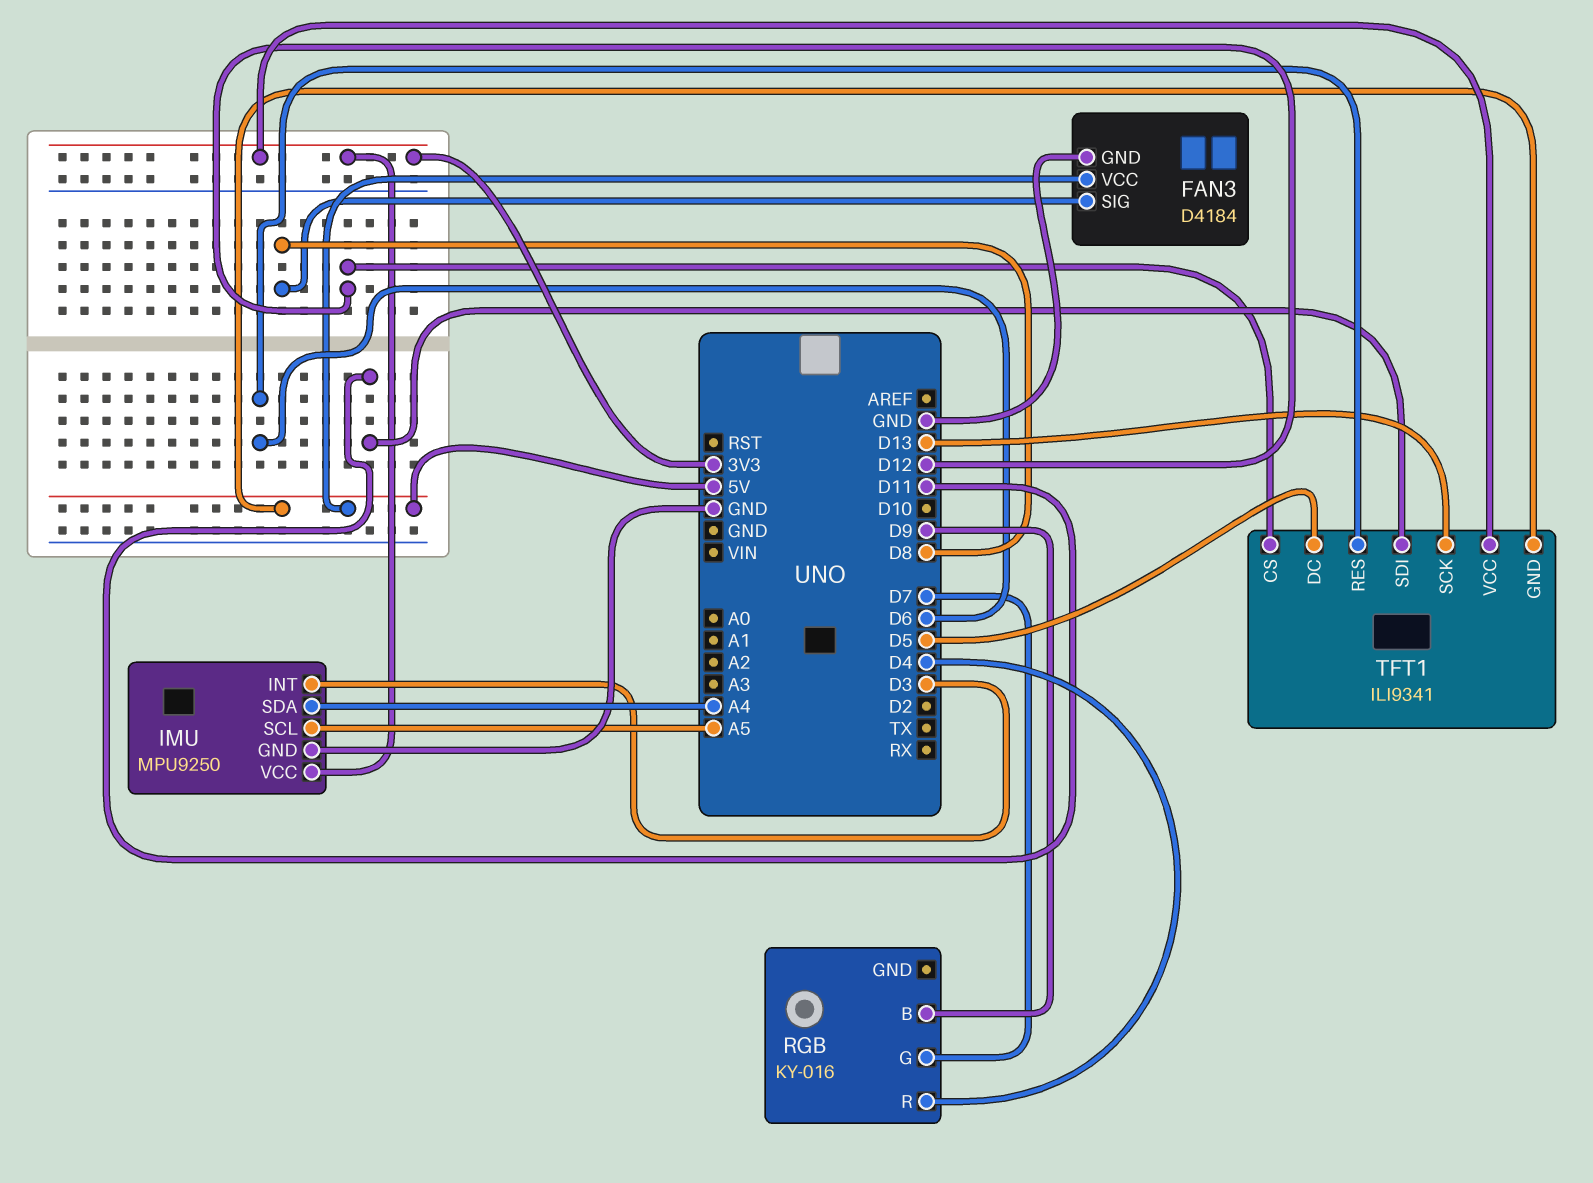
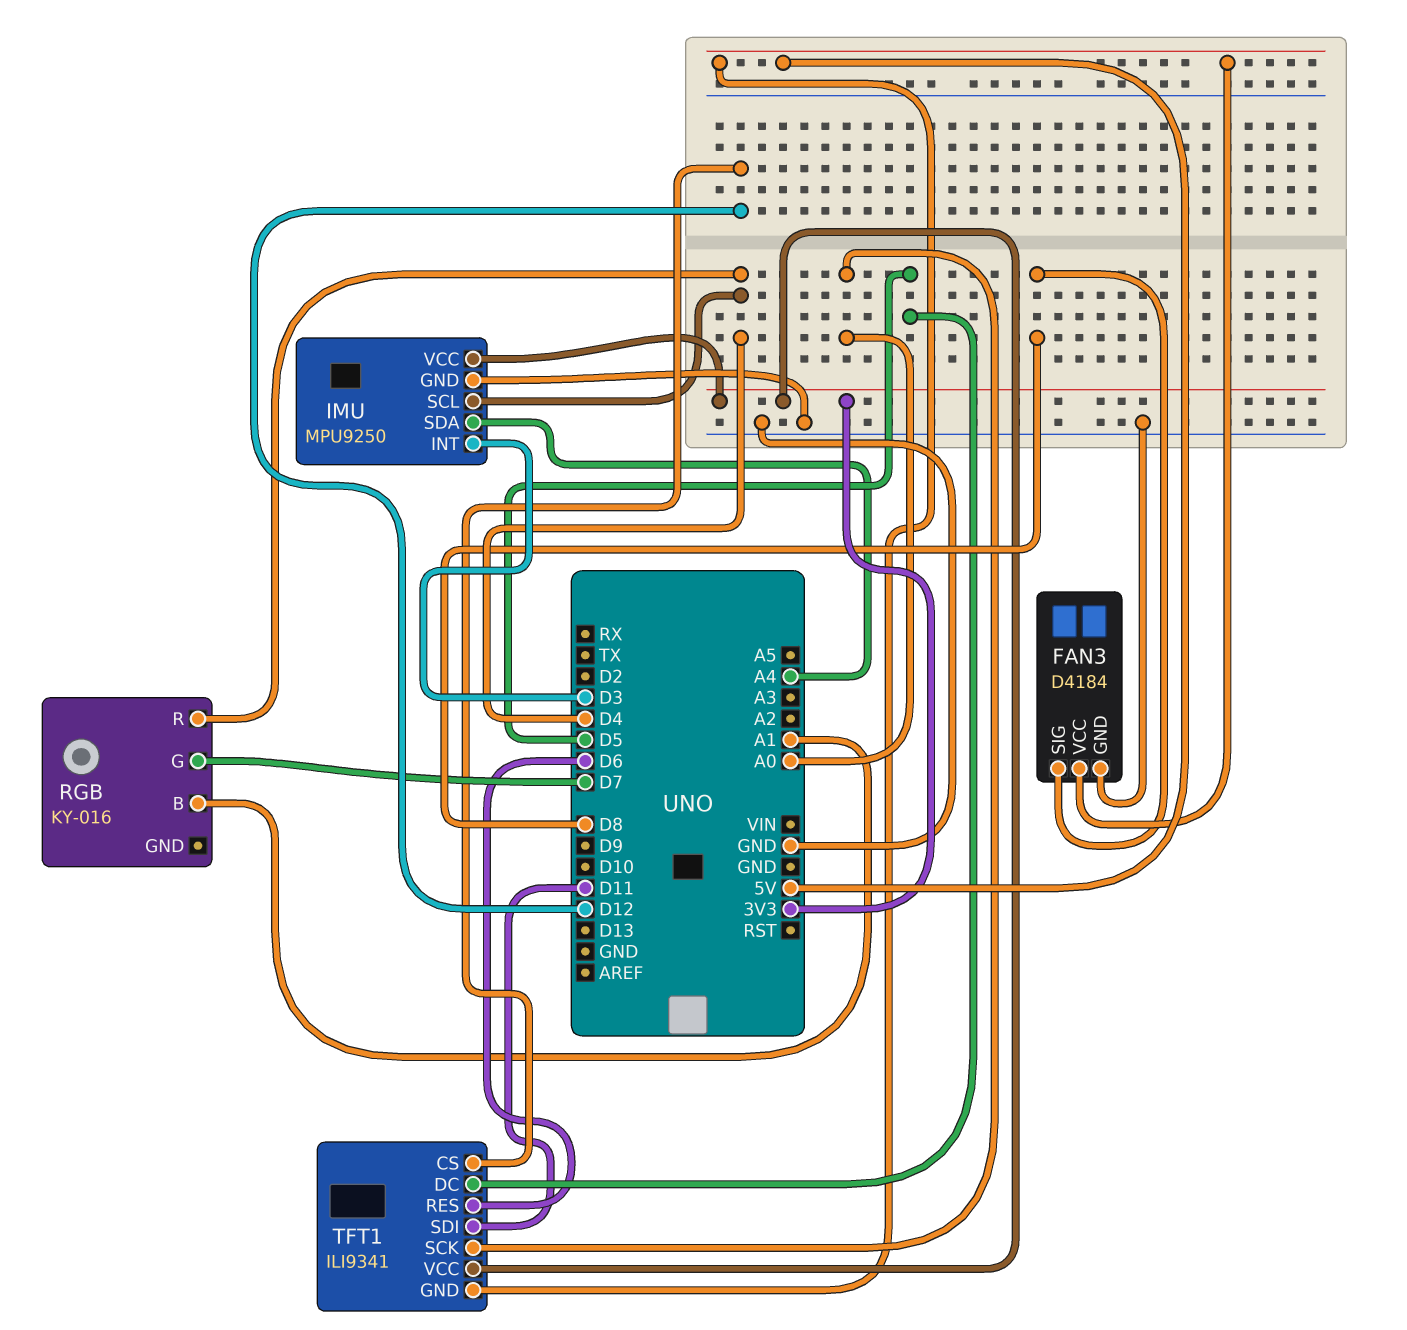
IMU pin SCL: A5 -> D4
RGB pin B: D9 -> A1
TFT1 pin SCK: D13 -> A0

